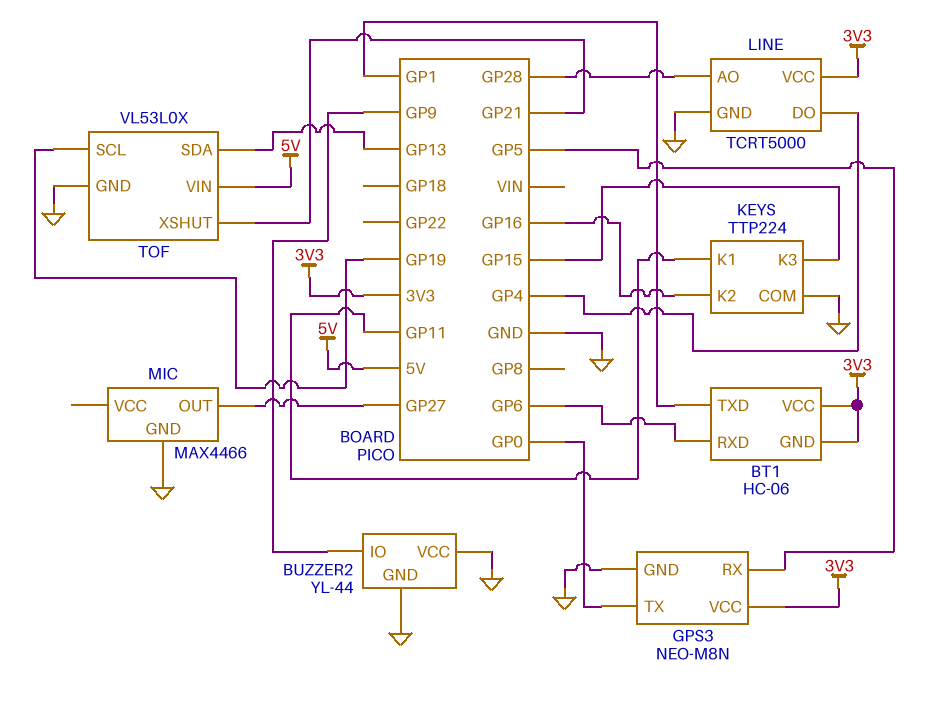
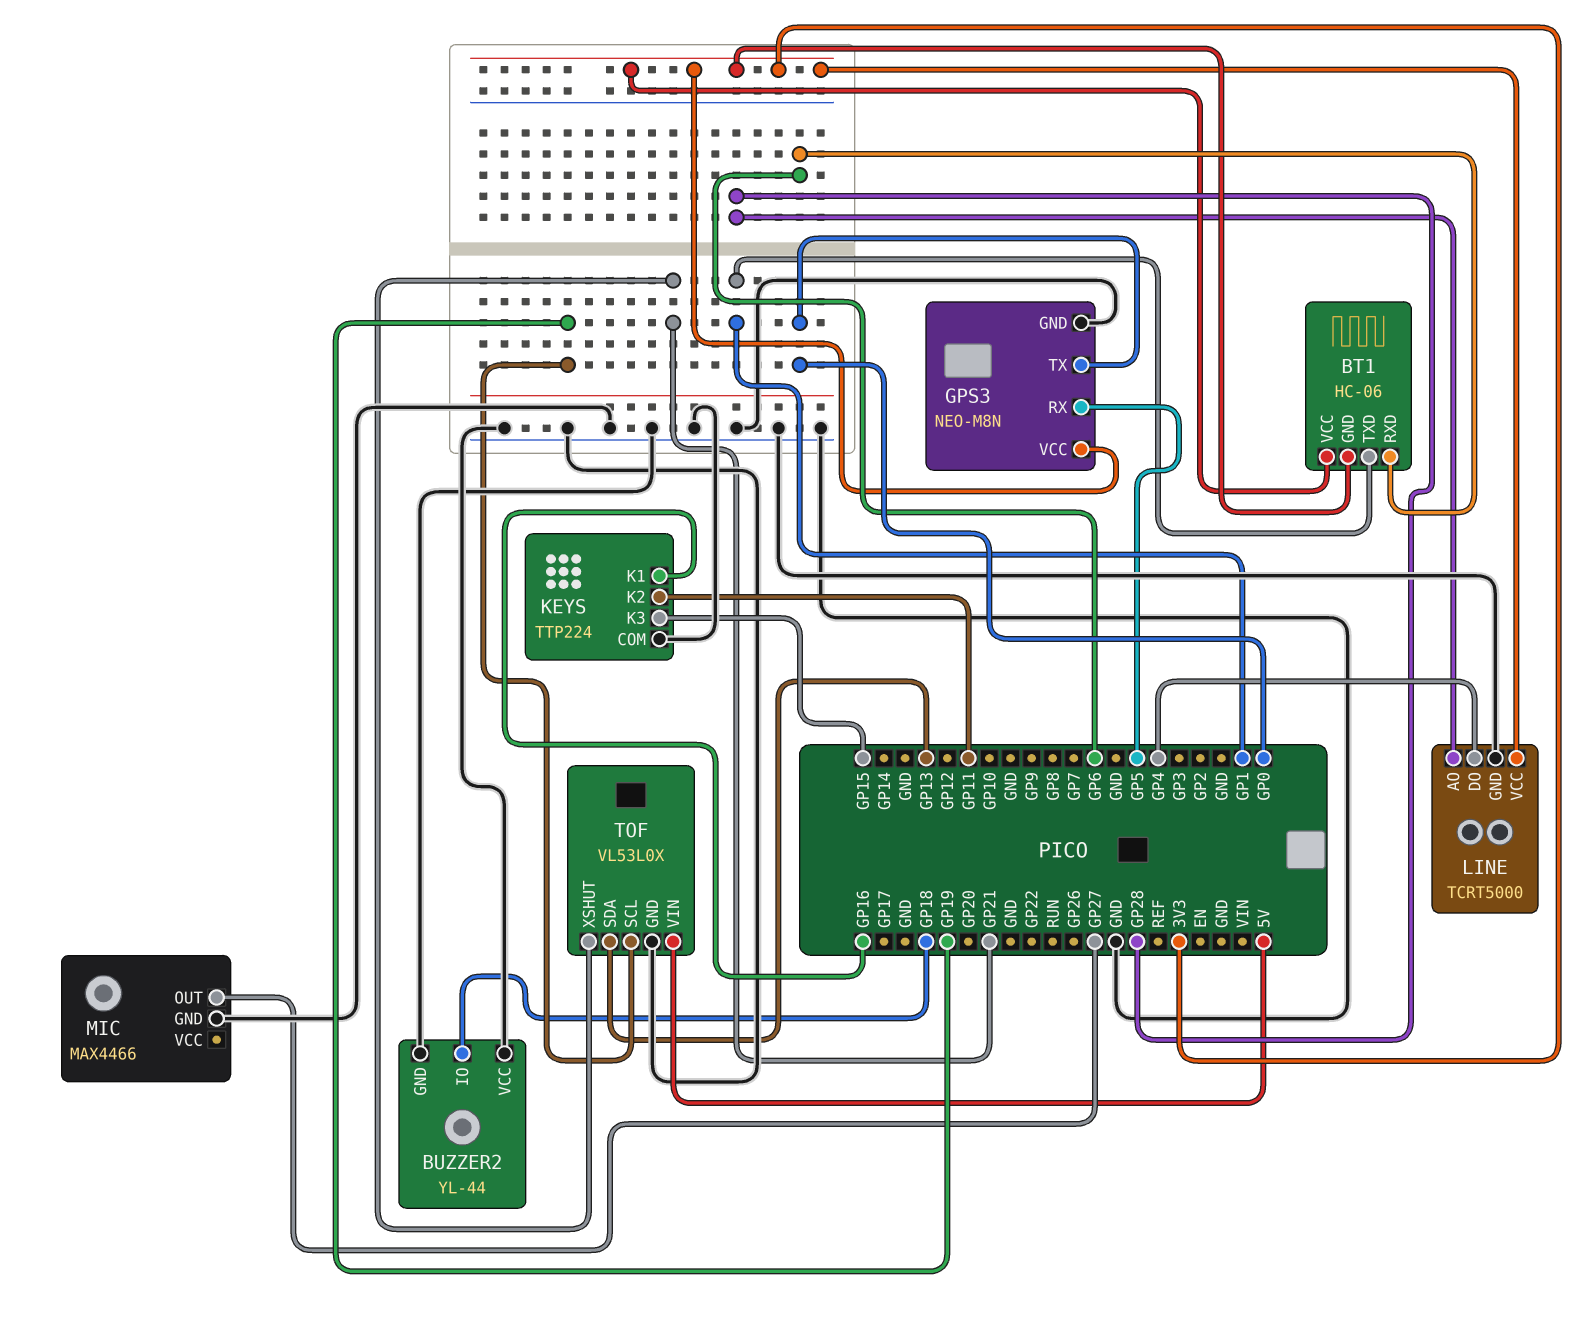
BUZZER2 pin IO: GP9 -> GP18
KEYS pin K1: GP11 -> GP16
KEYS pin K2: GP16 -> GP11

